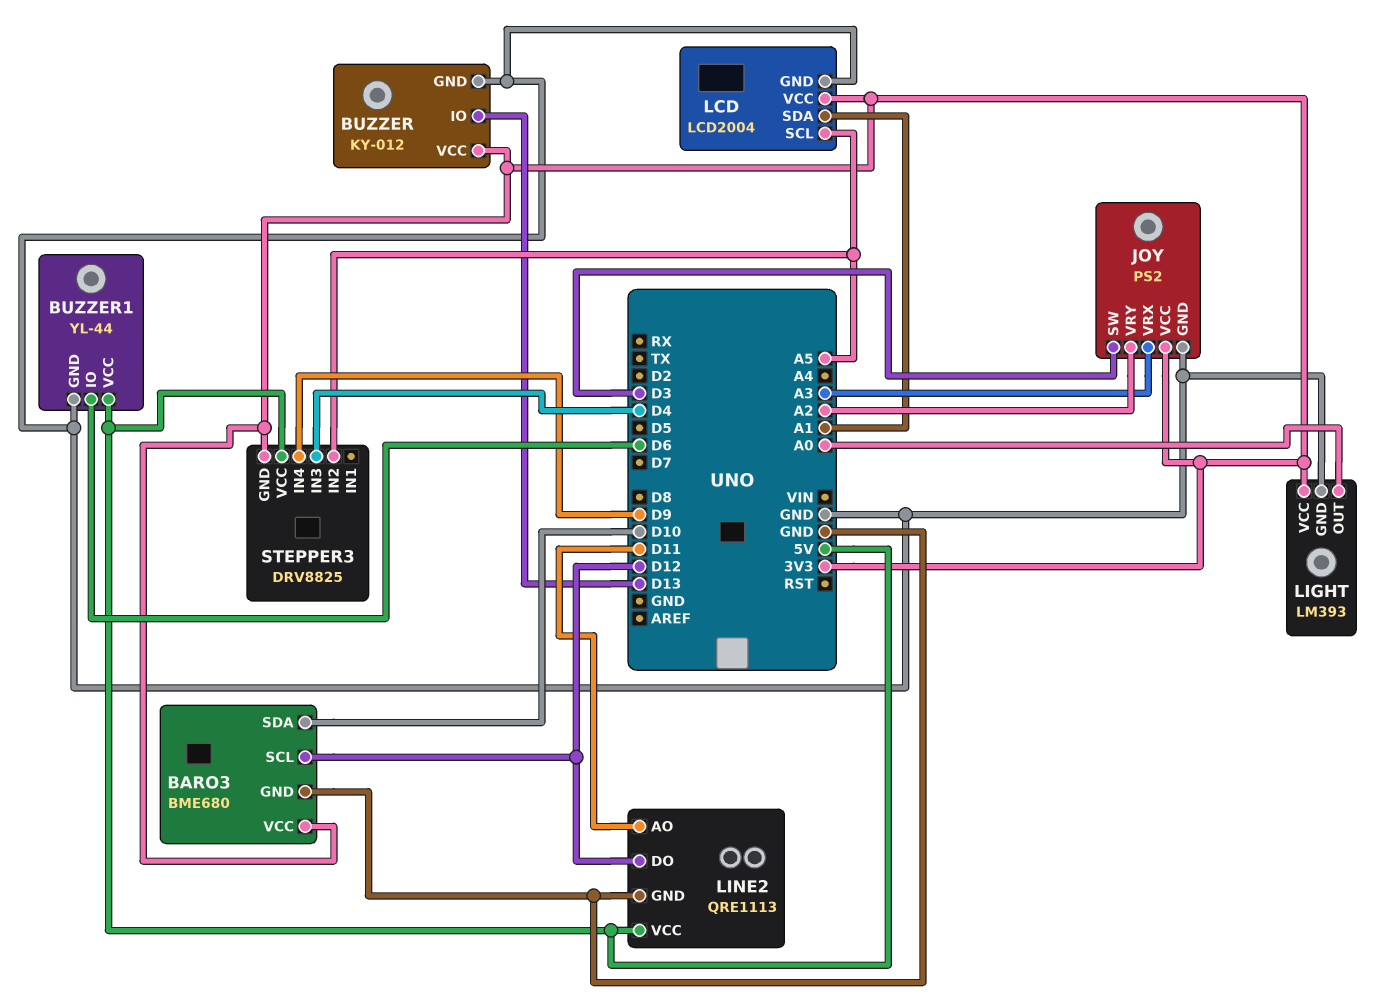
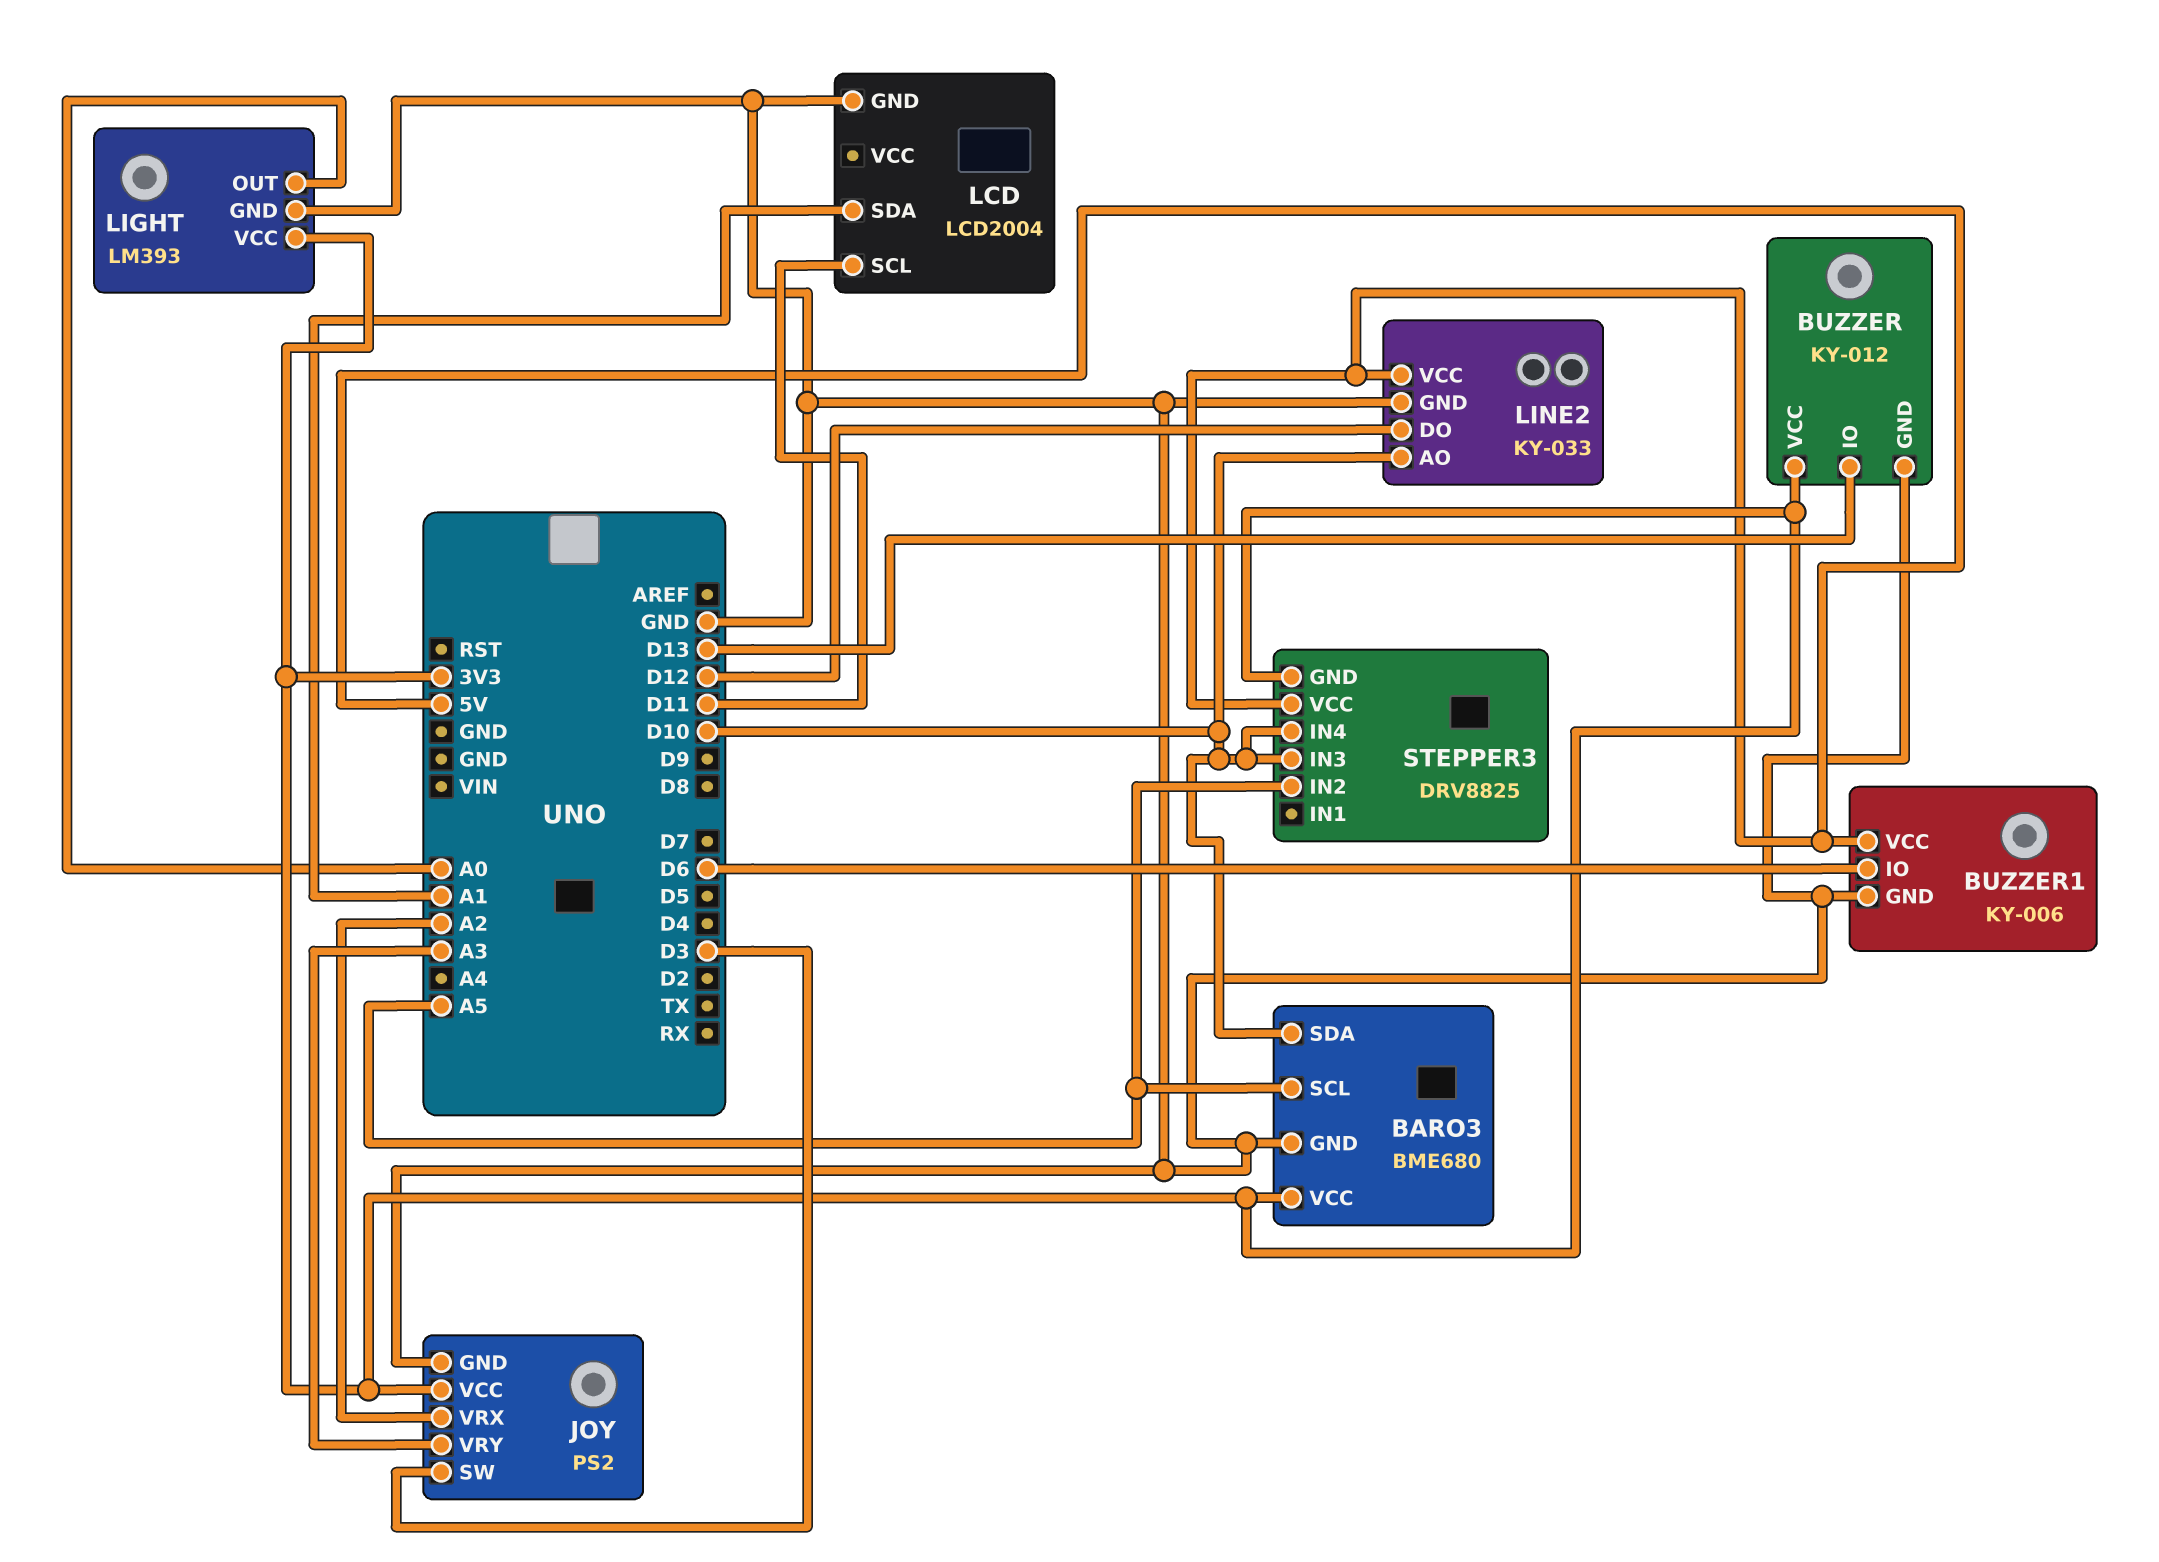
BARO3 pin SCL: D12 -> A5
BUZZER1: YL-44 -> KY-006
JOY pin VRX: A3 -> A2
JOY pin VRY: A2 -> A3
LCD pin SCL: A5 -> D11
LCD pin VCC: 3V3 -> none
LINE2: QRE1113 -> KY-033
LINE2 pin AO: D11 -> D10
STEPPER3 pin IN3: D4 -> D10
STEPPER3 pin IN4: D9 -> D10

